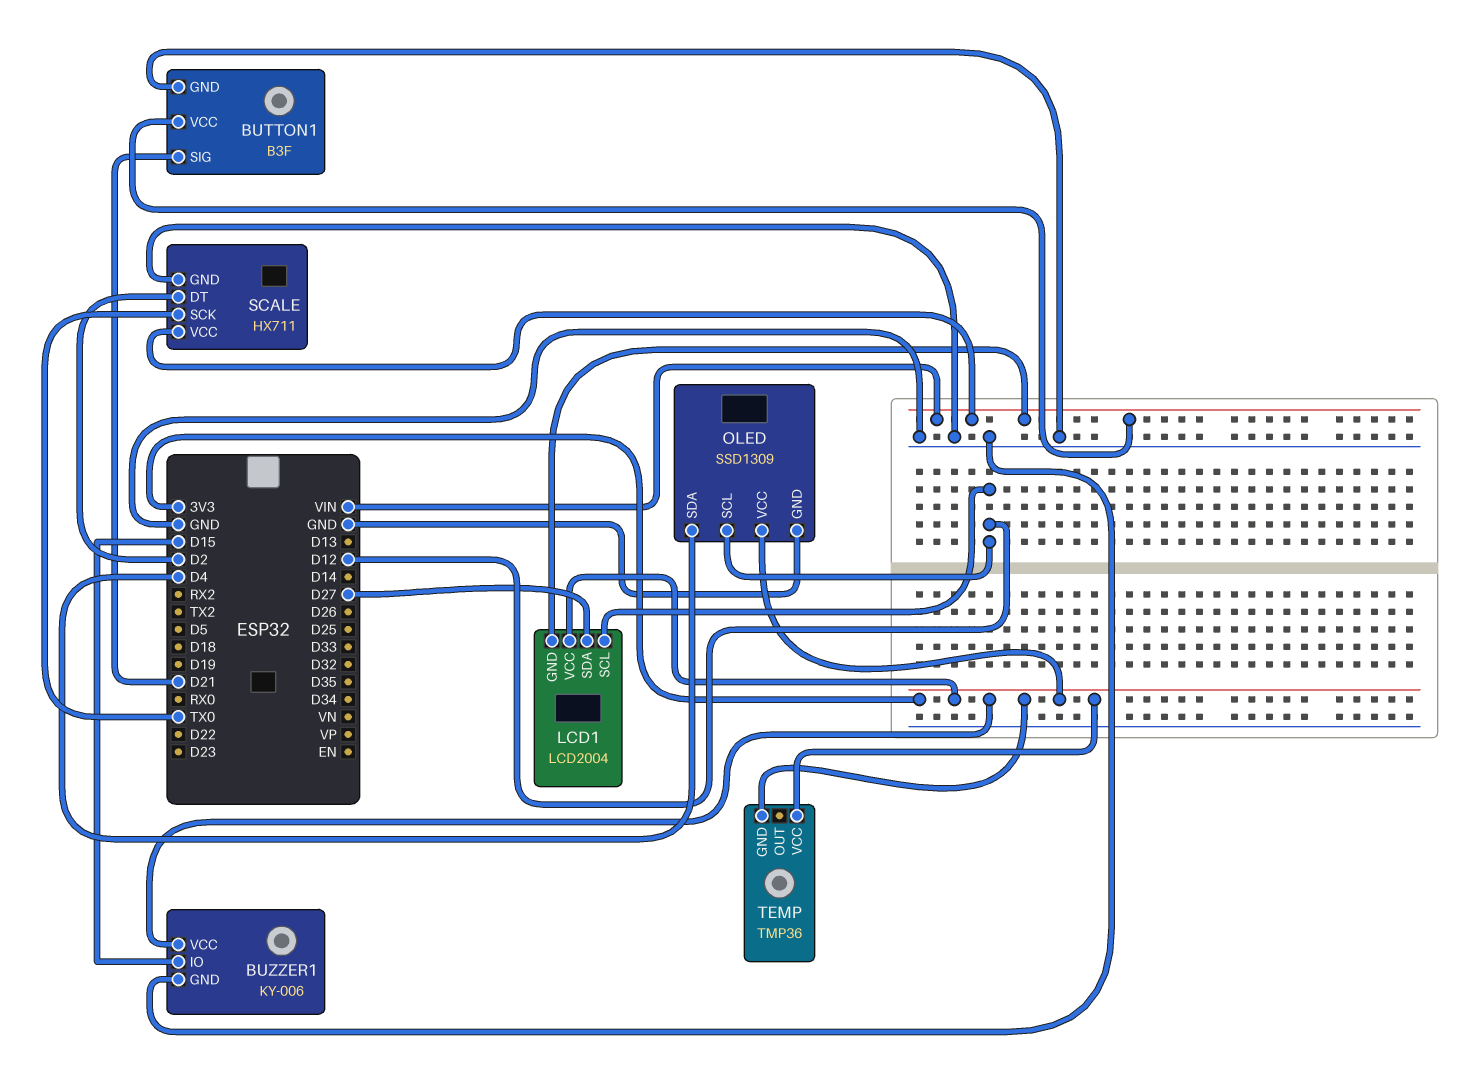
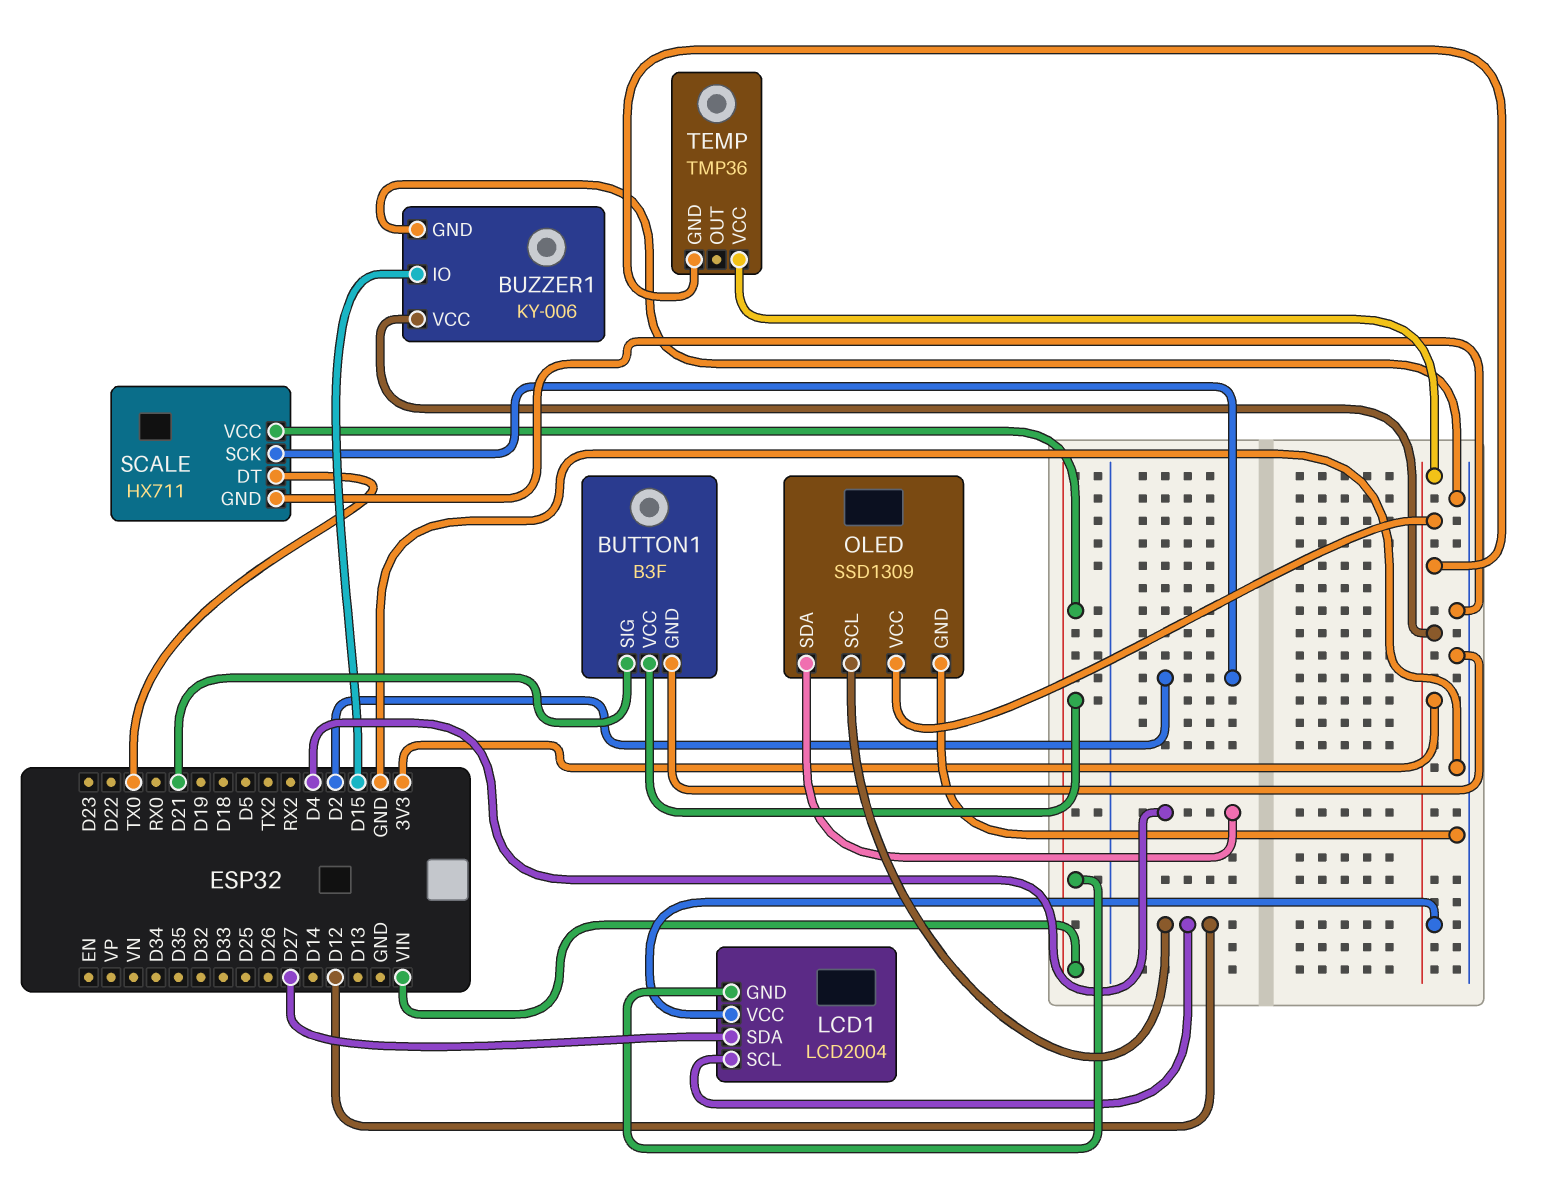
SCALE pin DT: D2 -> TX0
SCALE pin SCK: TX0 -> D2

